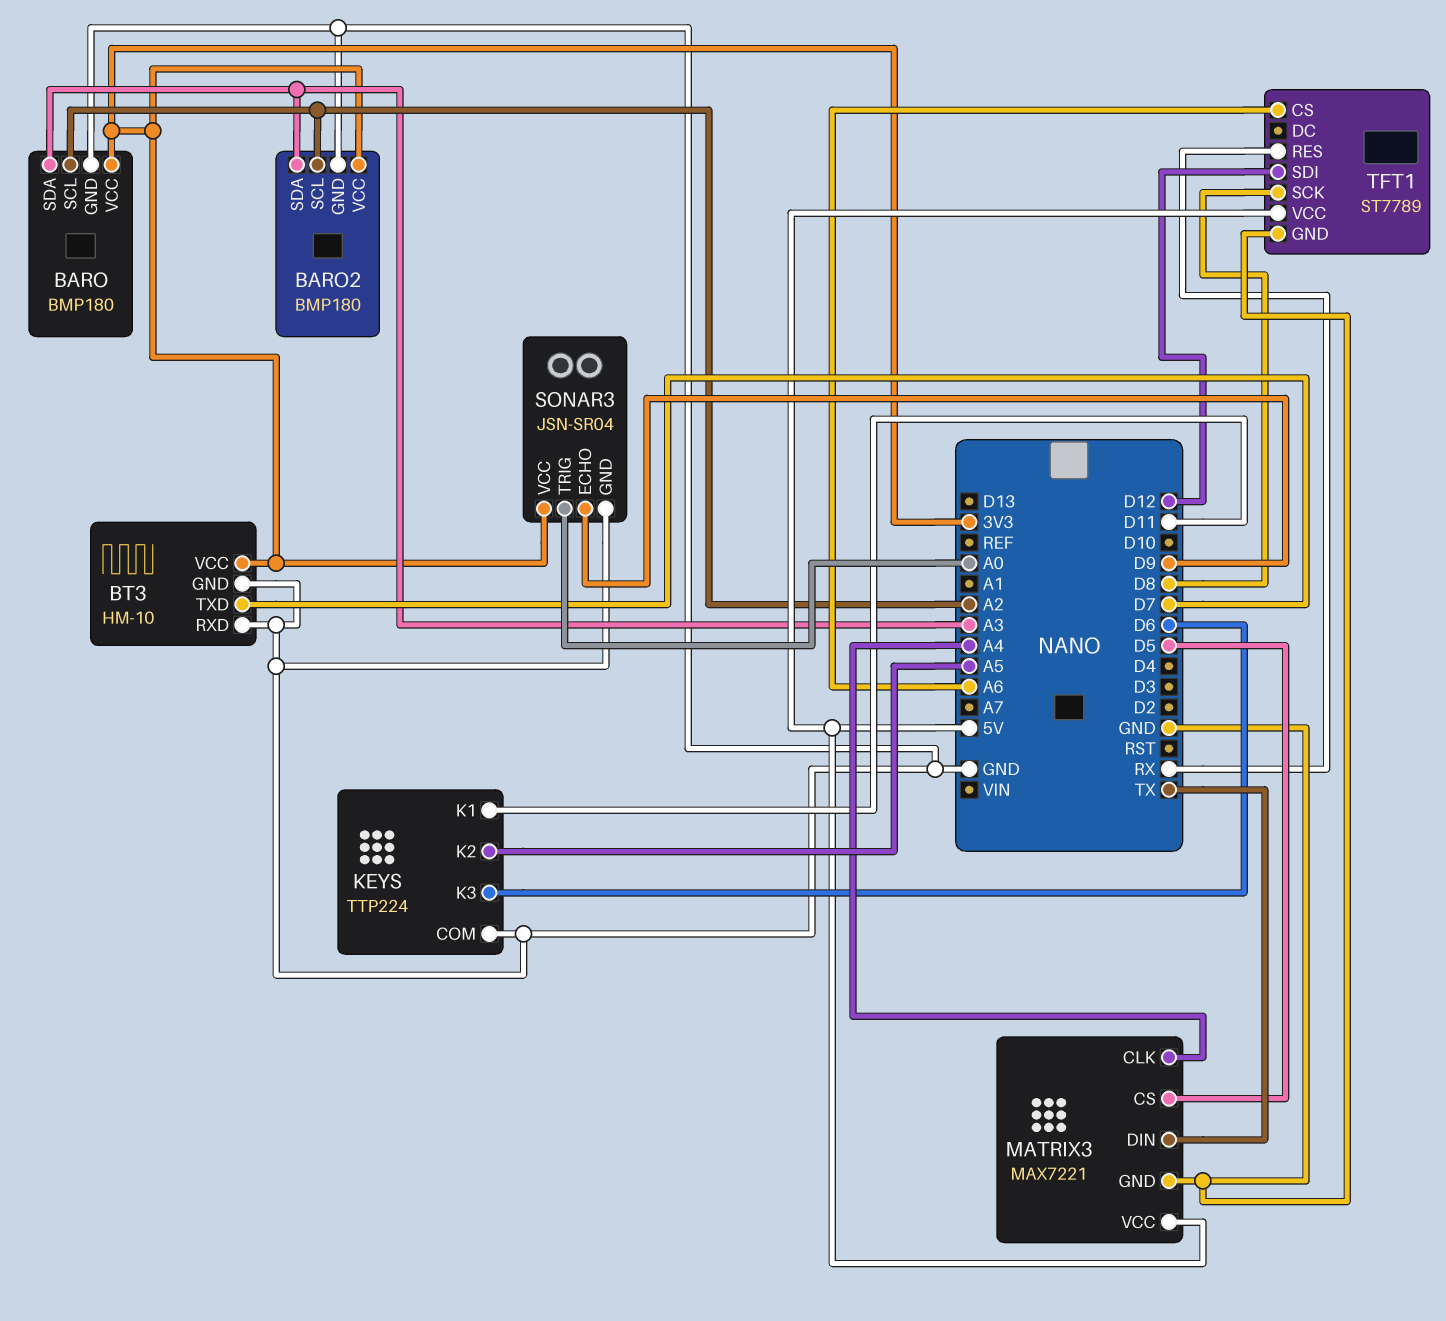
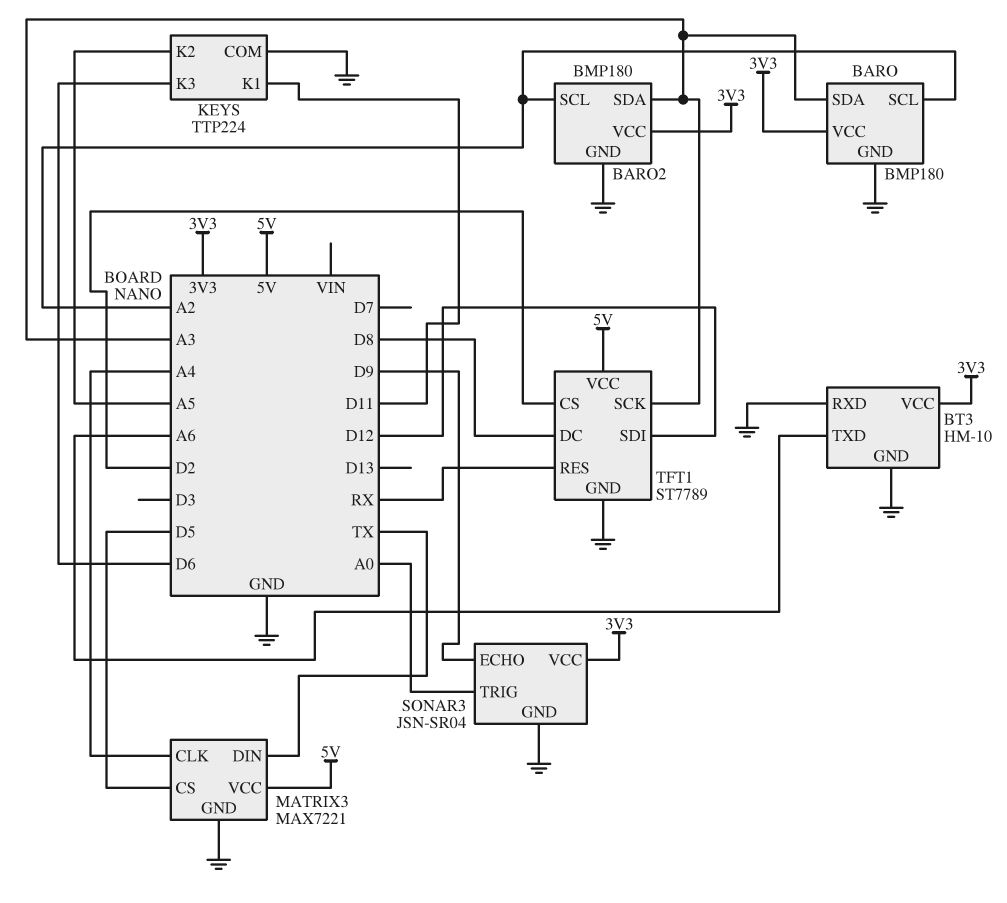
BT3 pin TXD: D7 -> A6
TFT1 pin CS: A6 -> D2
TFT1 pin DC: none -> D8
TFT1 pin SCK: D8 -> A3

